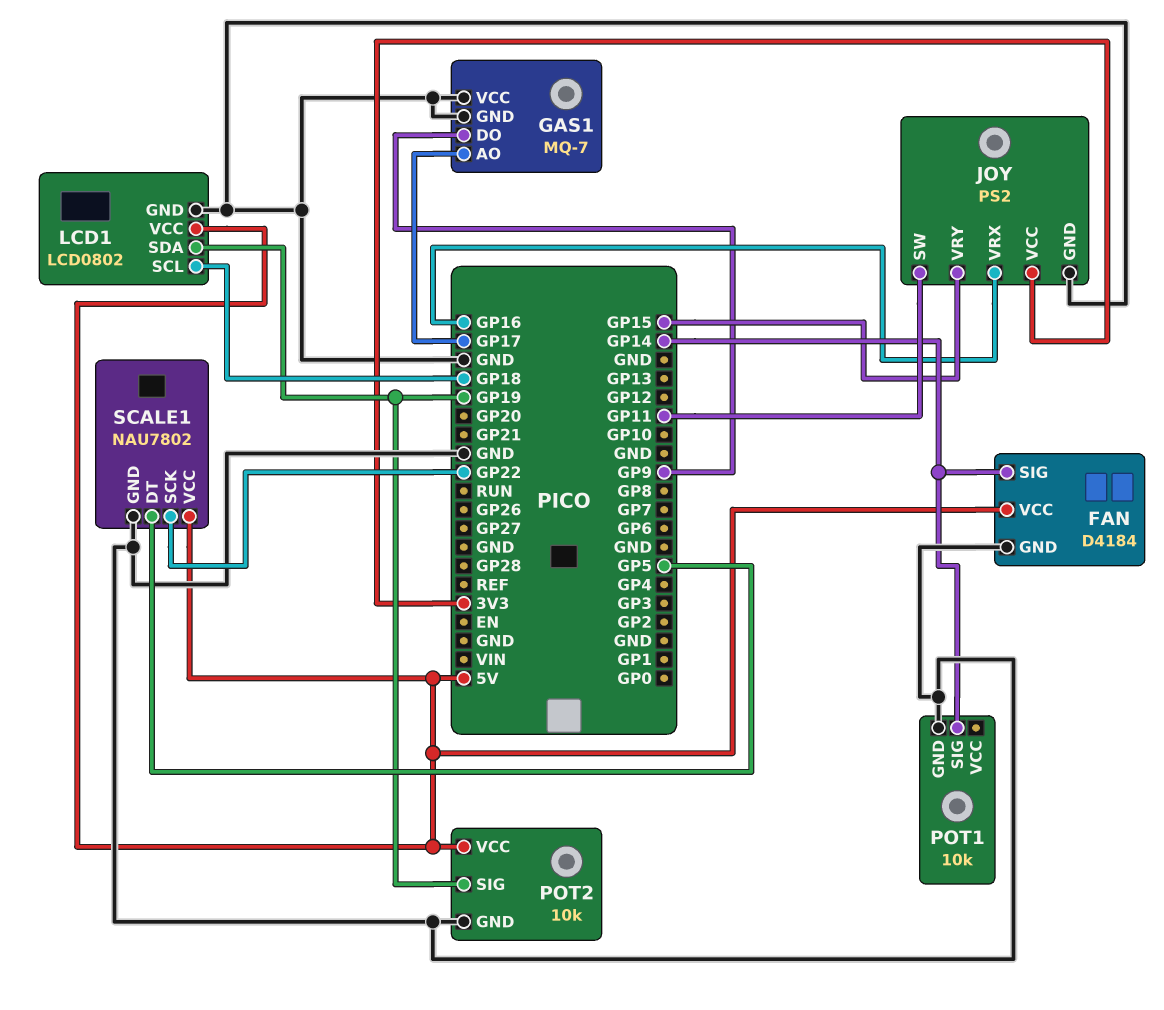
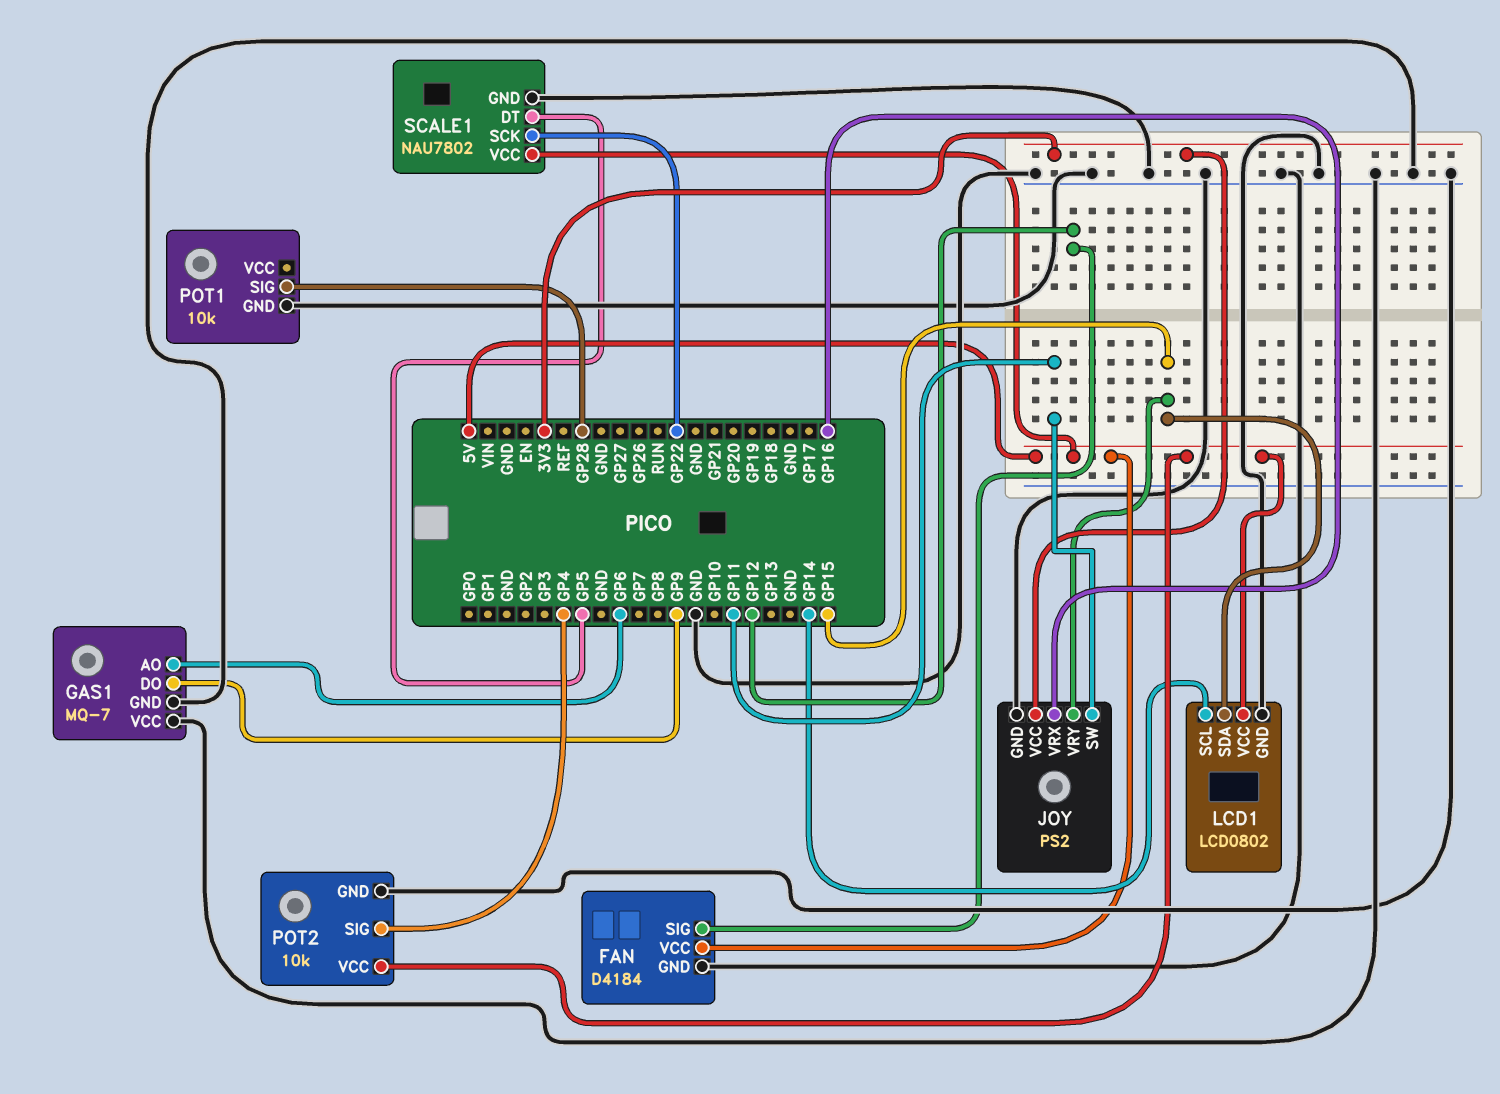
FAN pin SIG: GP14 -> GP12
GAS1 pin AO: GP17 -> GP6
LCD1 pin SCL: GP18 -> GP14
LCD1 pin SDA: GP19 -> GP15
POT1 pin SIG: GP14 -> GP28
POT2 pin SIG: GP19 -> GP4

